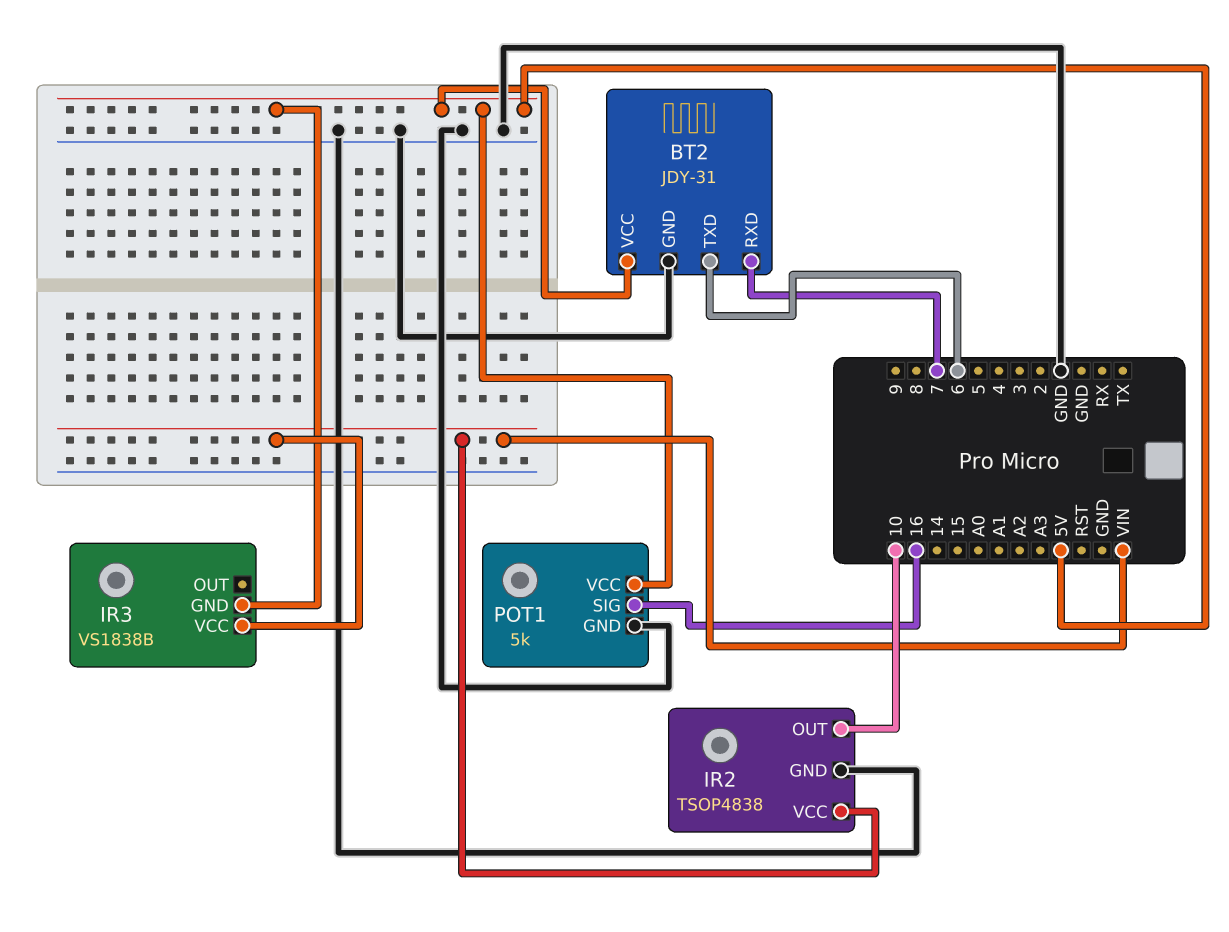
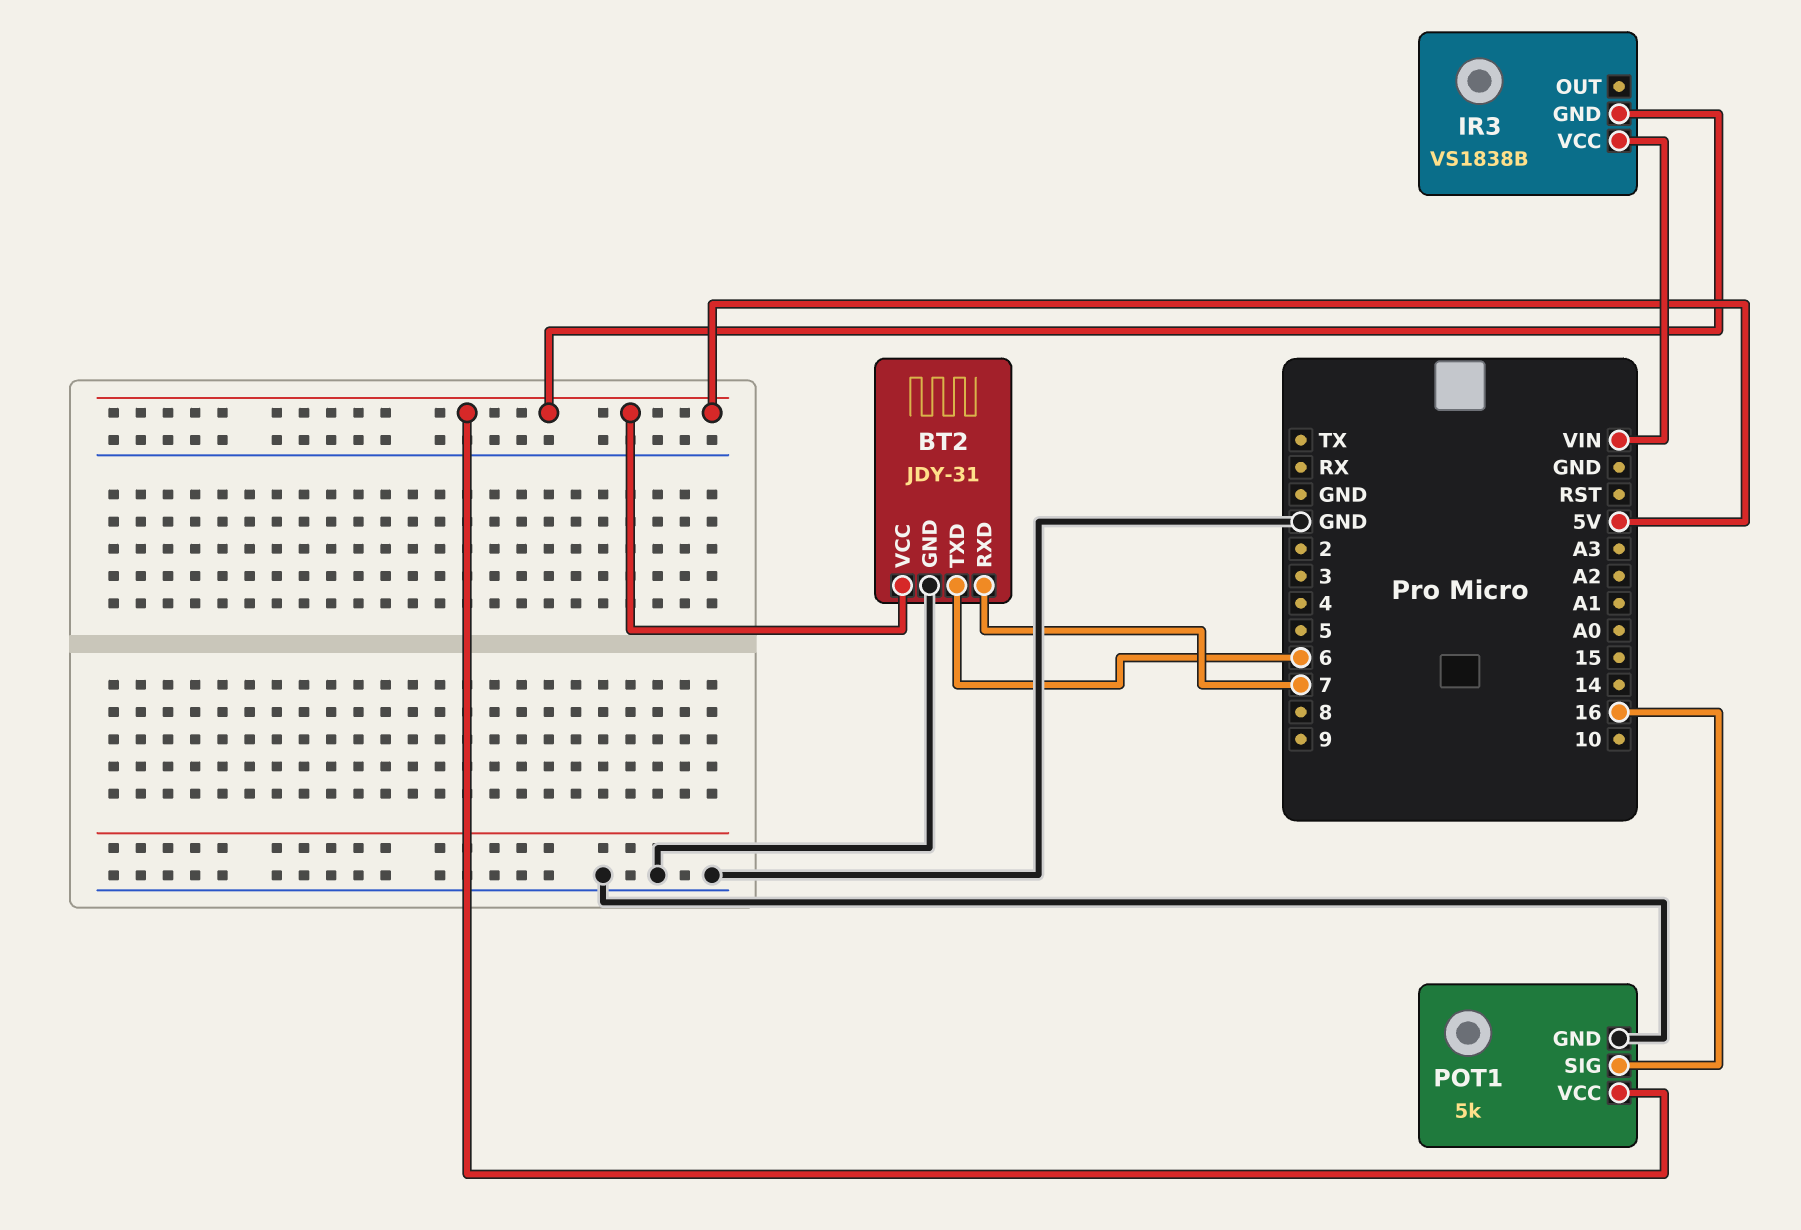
IR2: TSOP4838 -> none
IR2 pin GND: GND -> none
IR2 pin OUT: 10 -> none
IR2 pin VCC: VIN -> none

